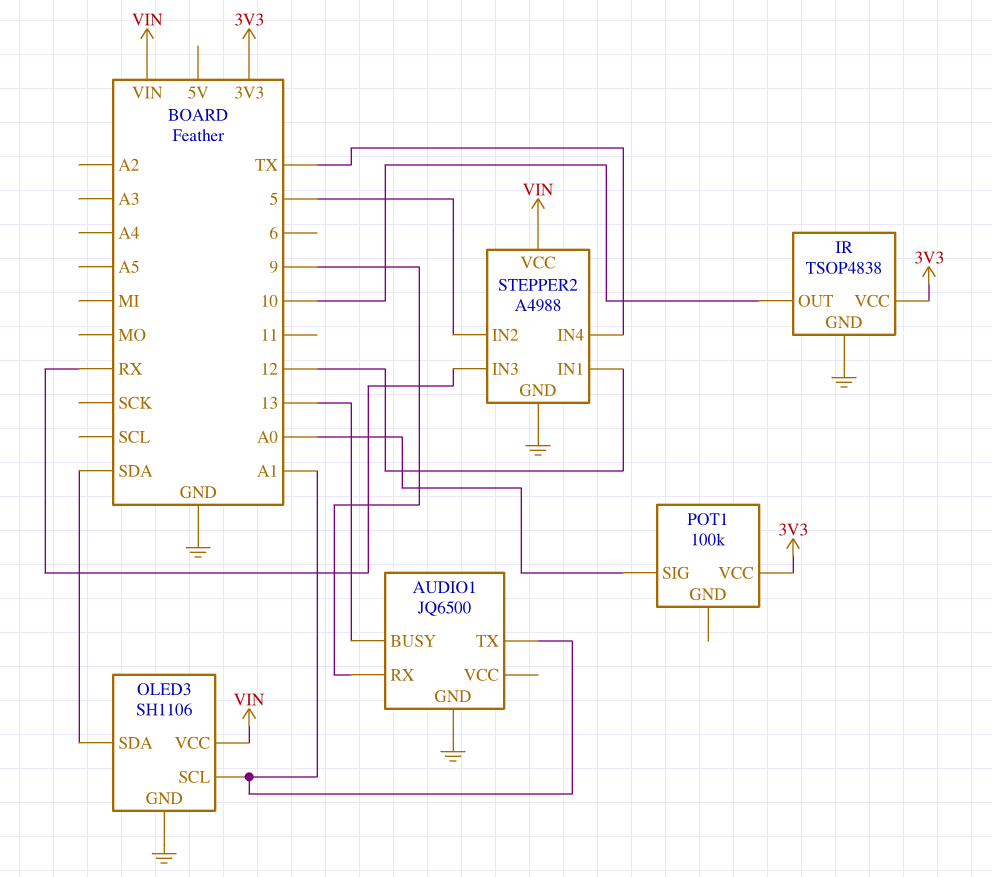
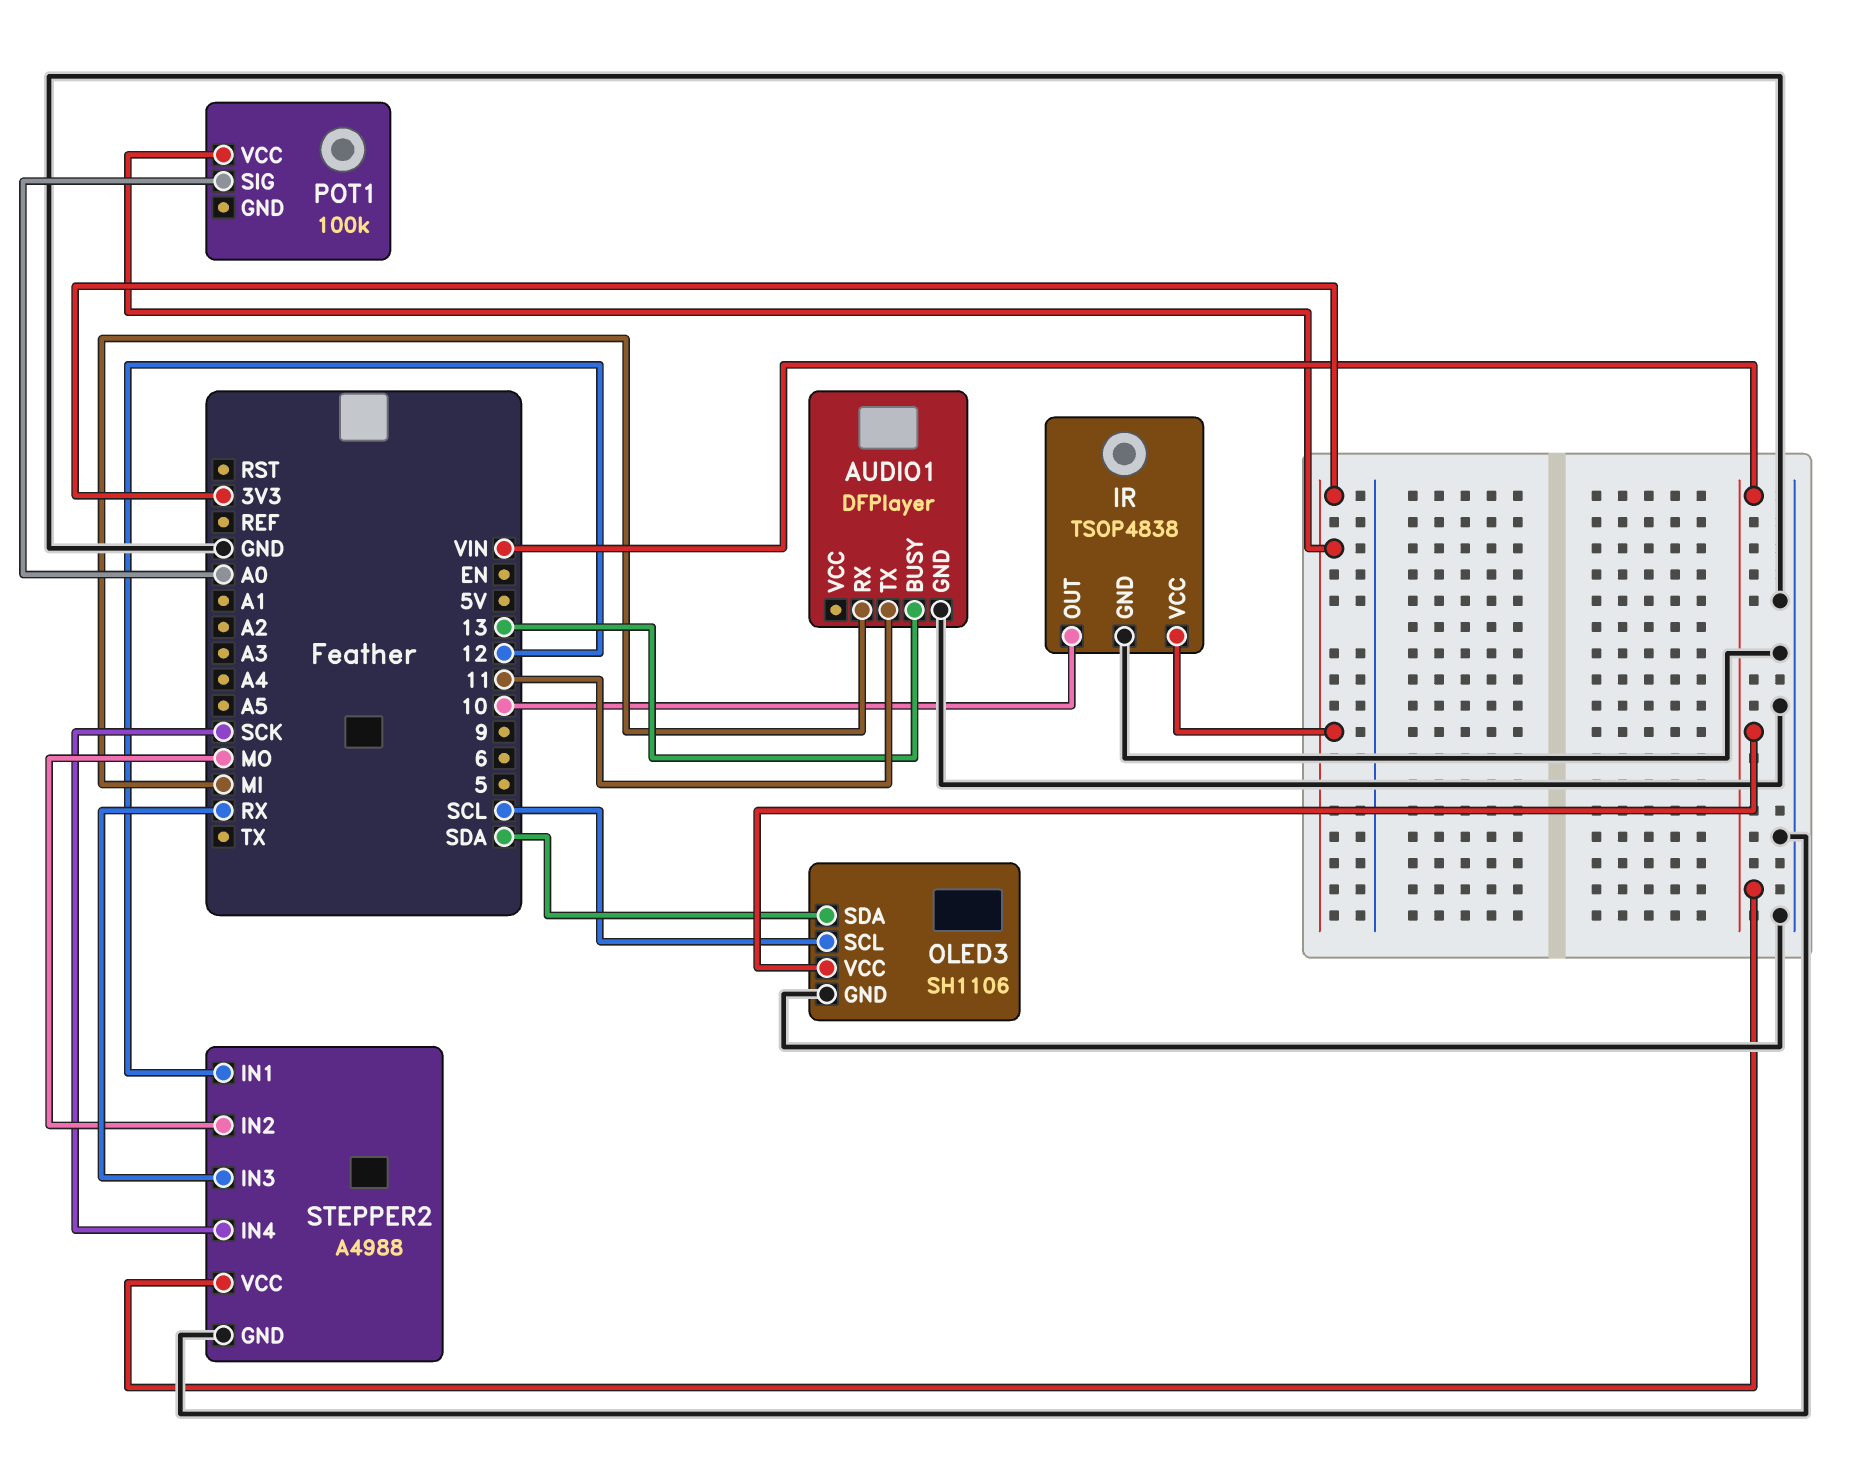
AUDIO1: JQ6500 -> DFPlayer
AUDIO1 pin RX: 9 -> MI
AUDIO1 pin TX: A1 -> 11
OLED3 pin SCL: A1 -> SCL
STEPPER2 pin IN2: 5 -> MO
STEPPER2 pin IN4: TX -> SCK

